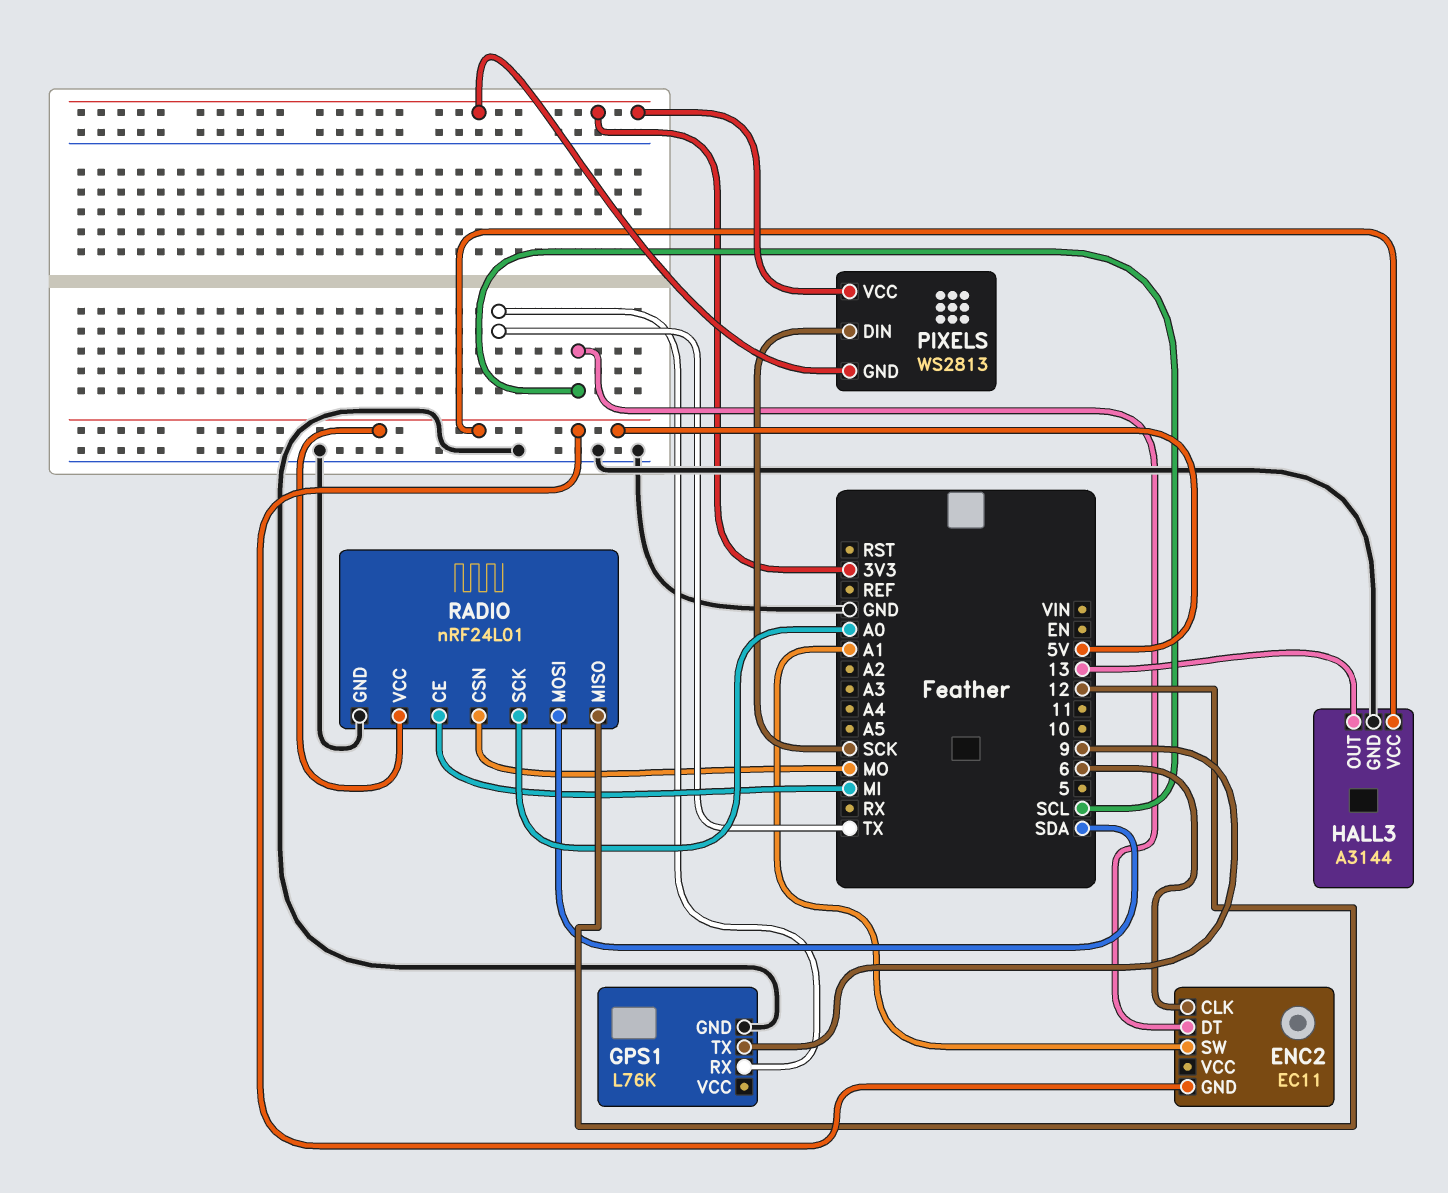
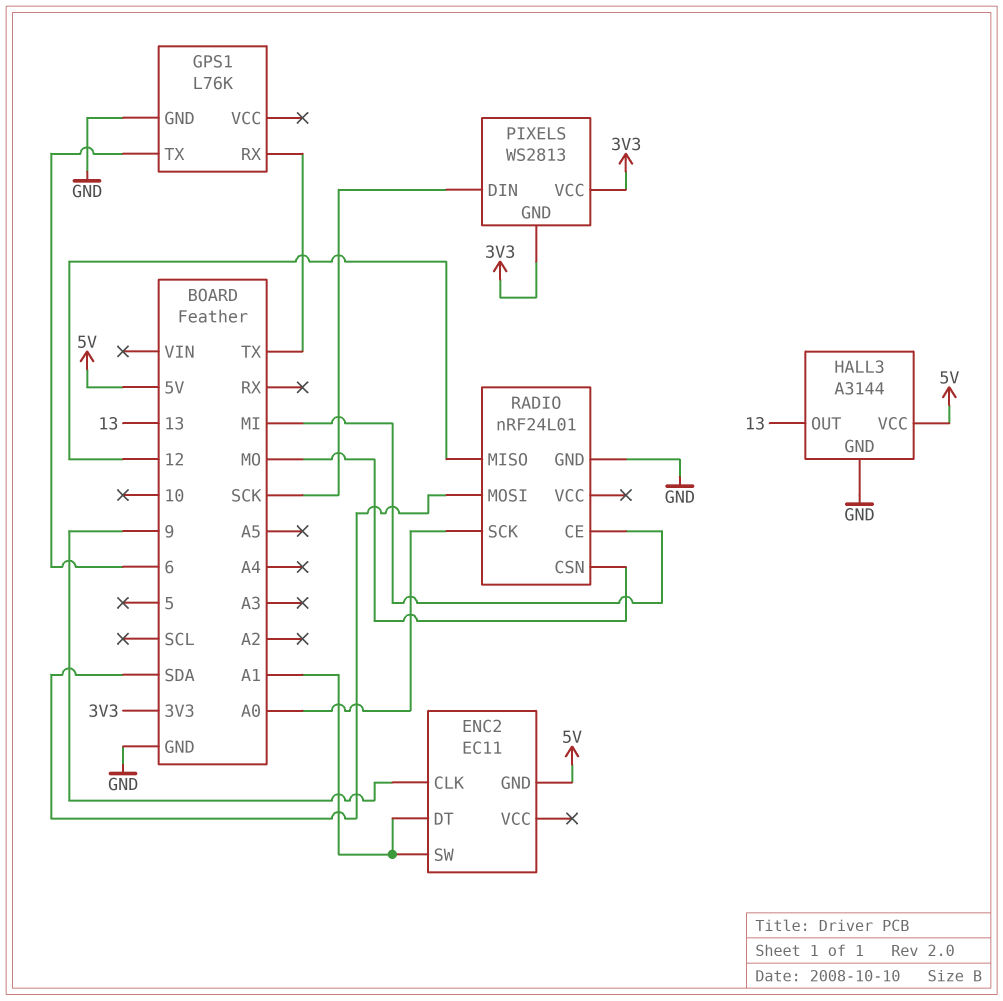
ENC2 pin CLK: 6 -> 9
ENC2 pin DT: SCL -> A1
GPS1 pin TX: 9 -> 6
RADIO pin VCC: 5V -> none

